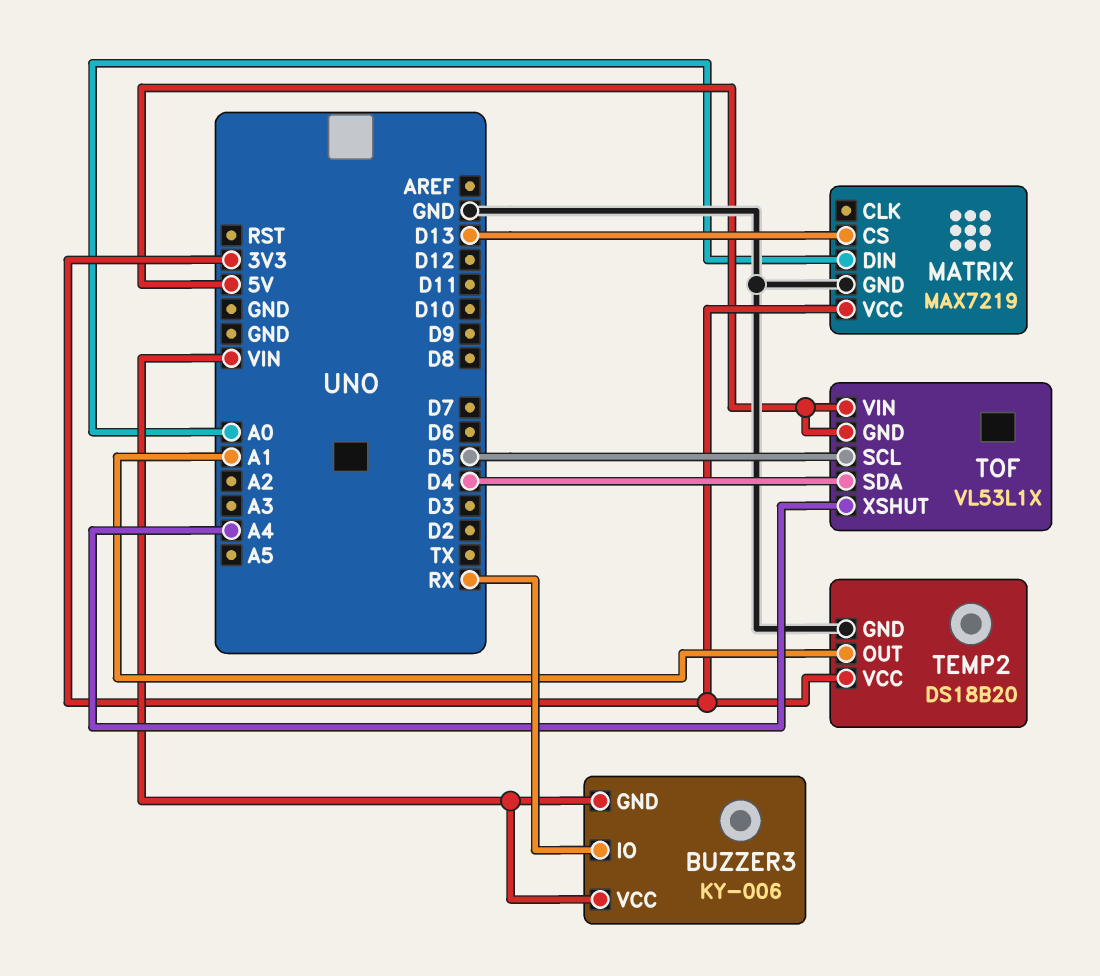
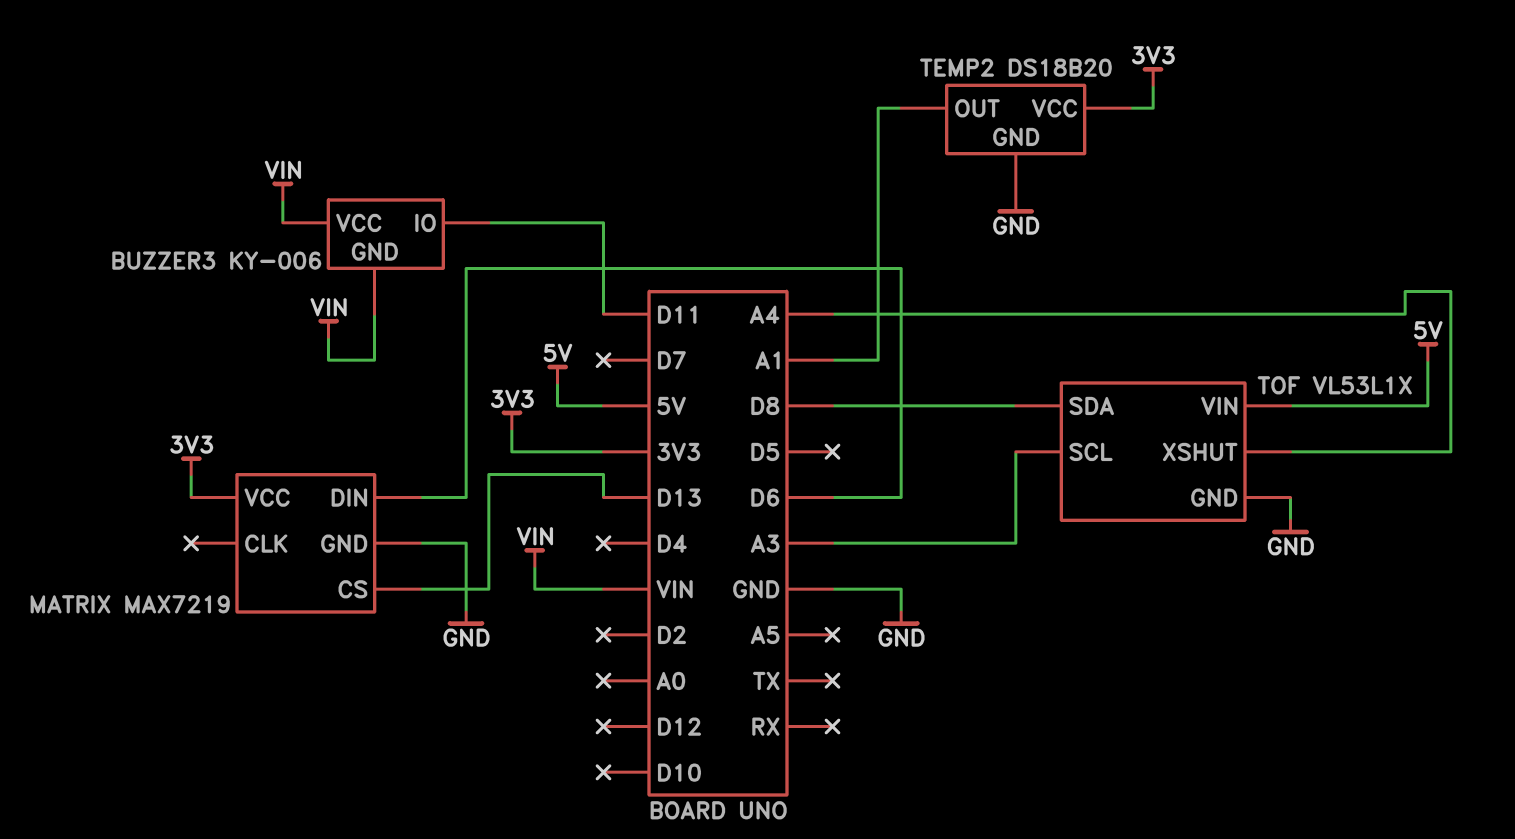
BUZZER3 pin IO: RX -> D11
MATRIX pin DIN: A0 -> D6
TOF pin GND: 5V -> GND
TOF pin SCL: D5 -> A3
TOF pin SDA: D4 -> D8

